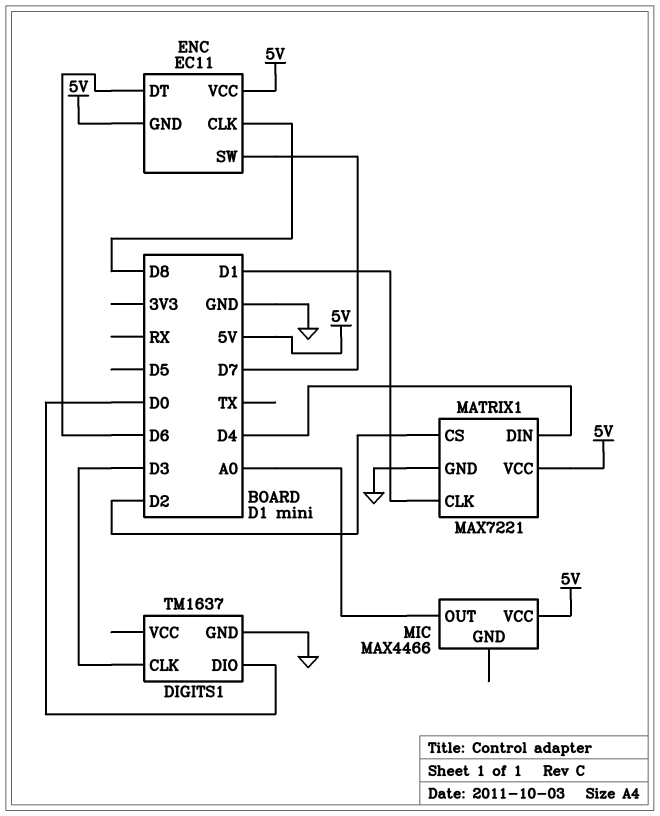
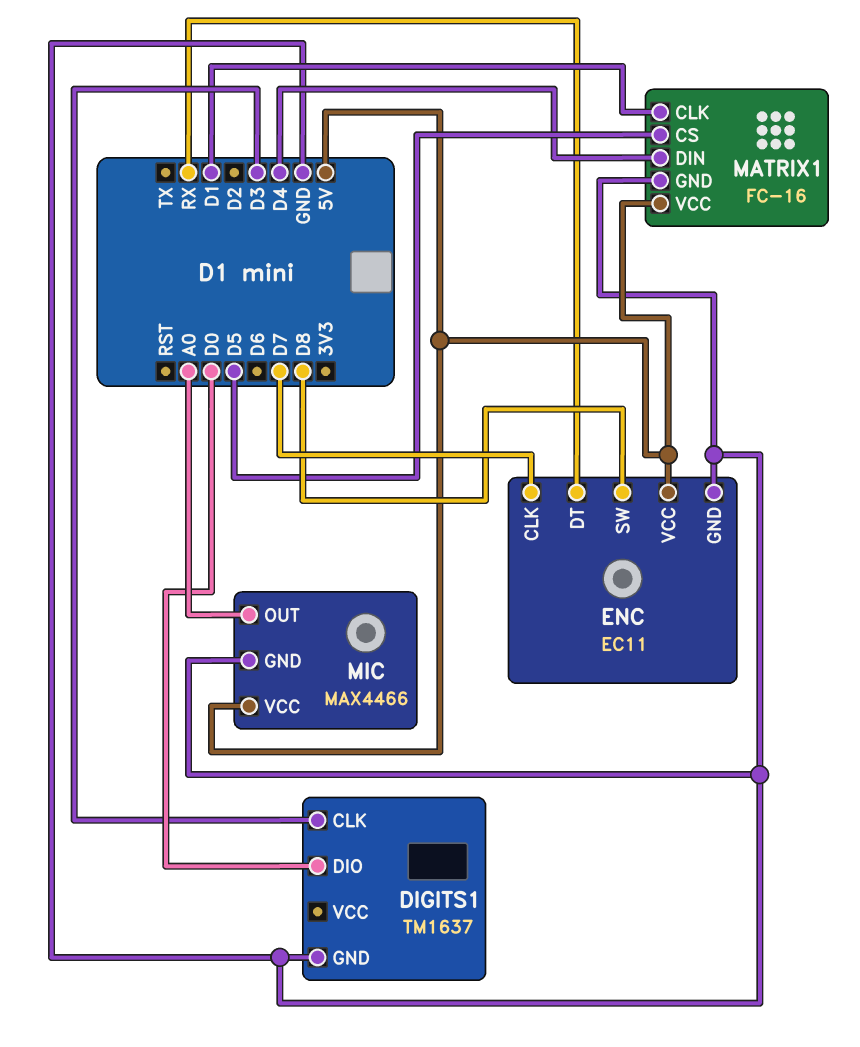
ENC pin CLK: D8 -> D7
ENC pin DT: D6 -> RX
ENC pin GND: 5V -> GND
ENC pin SW: D7 -> D8
MATRIX1: MAX7221 -> FC-16
MATRIX1 pin CS: D2 -> D5
MIC pin GND: none -> GND

